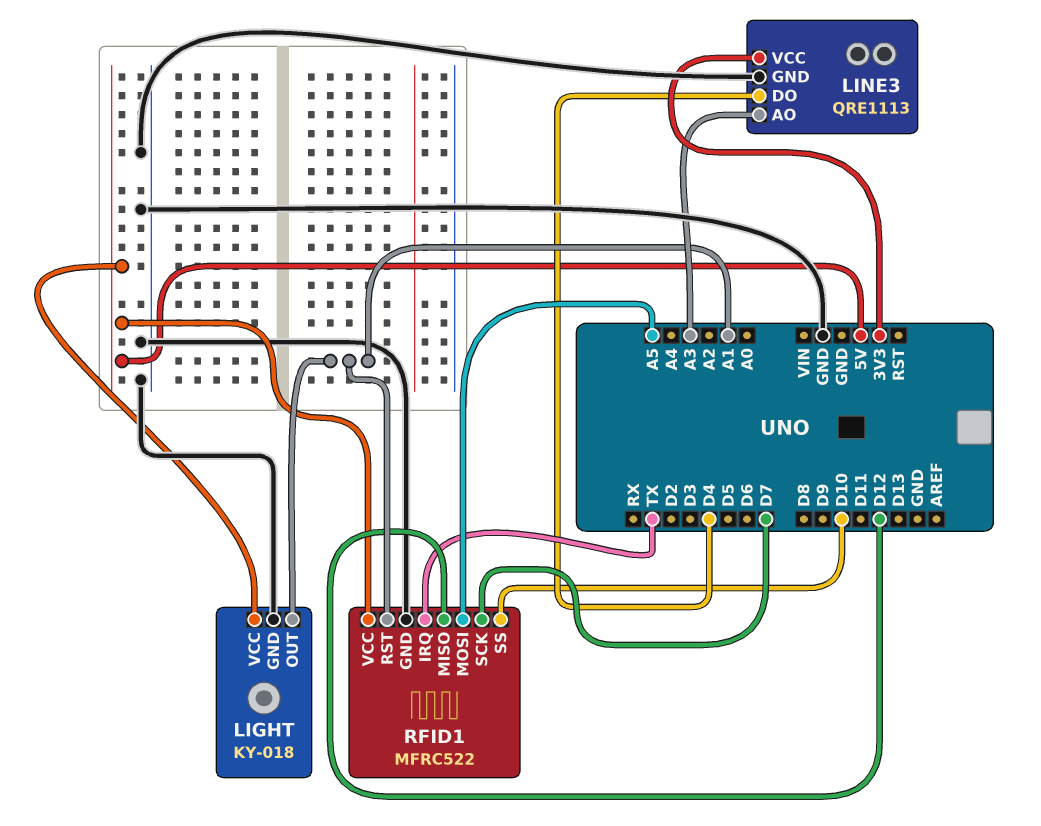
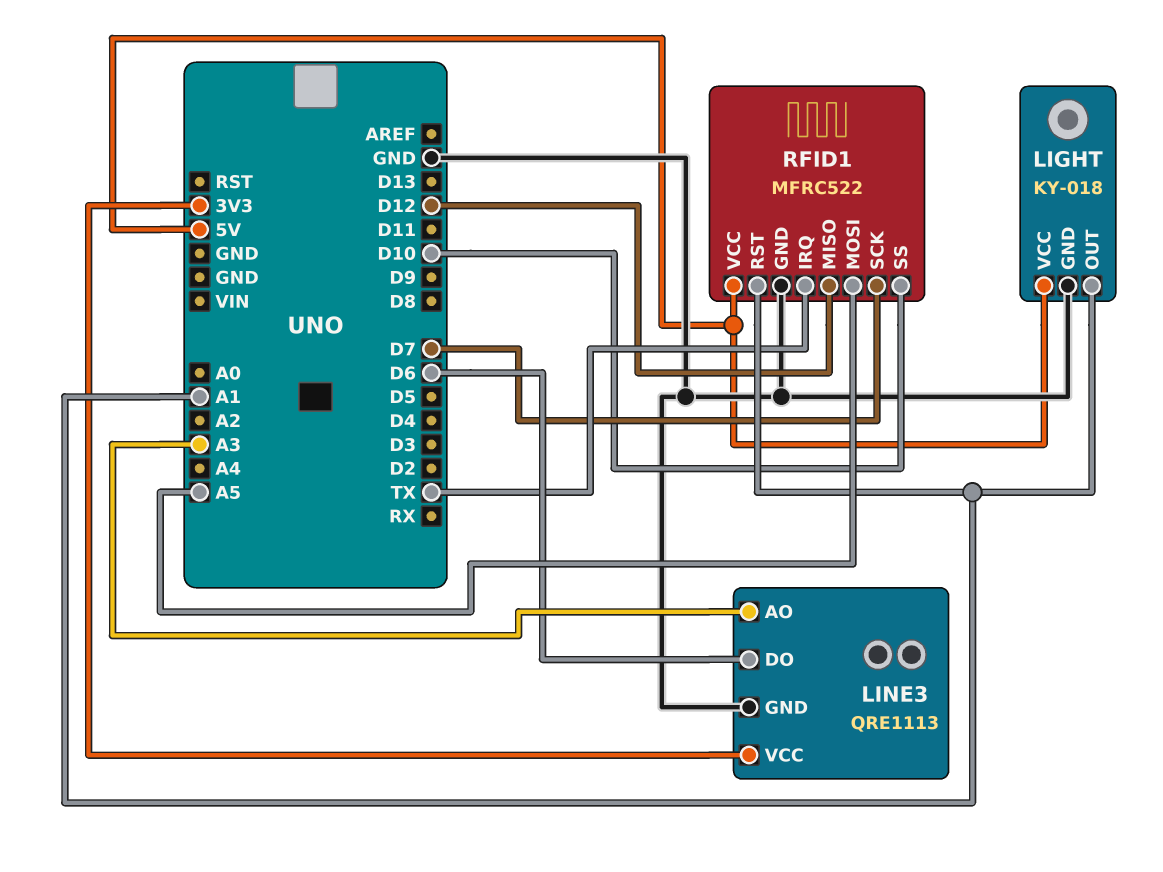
LINE3 pin DO: D4 -> D6

